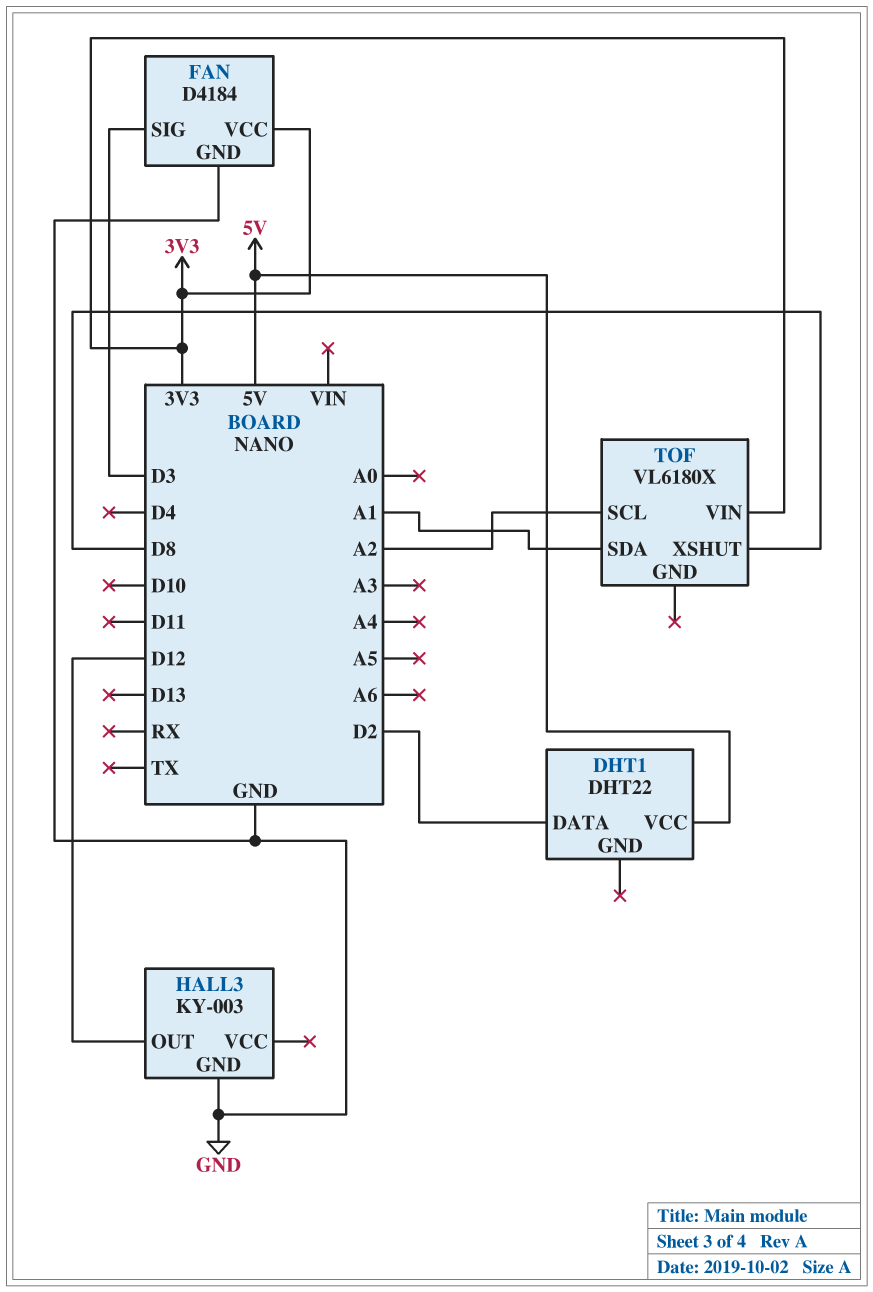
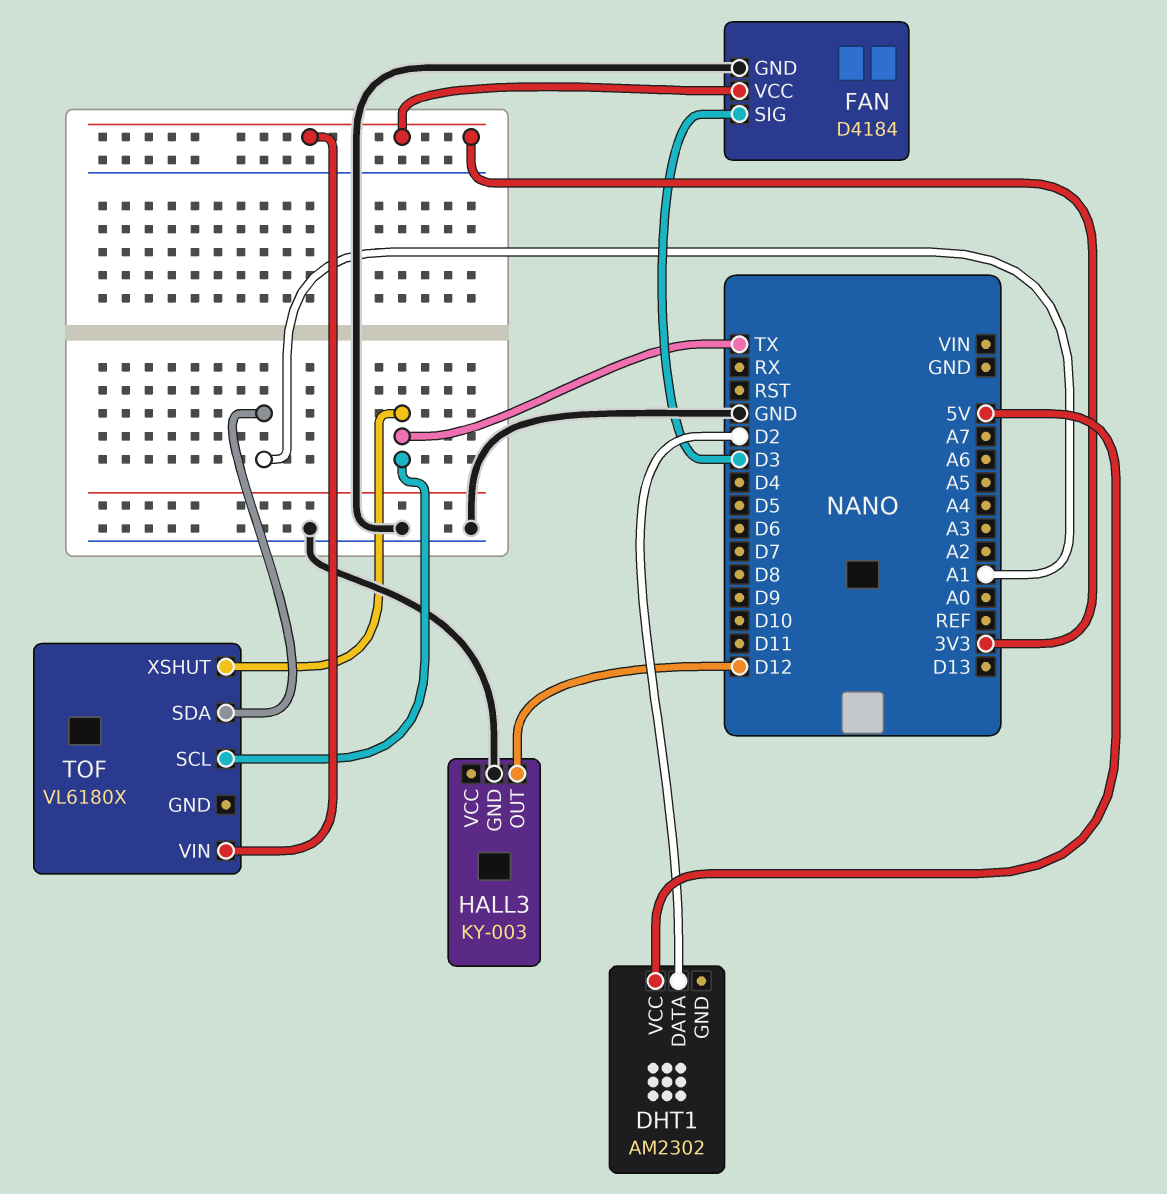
DHT1: DHT22 -> AM2302
TOF pin SCL: A2 -> TX
TOF pin XSHUT: D8 -> TX

